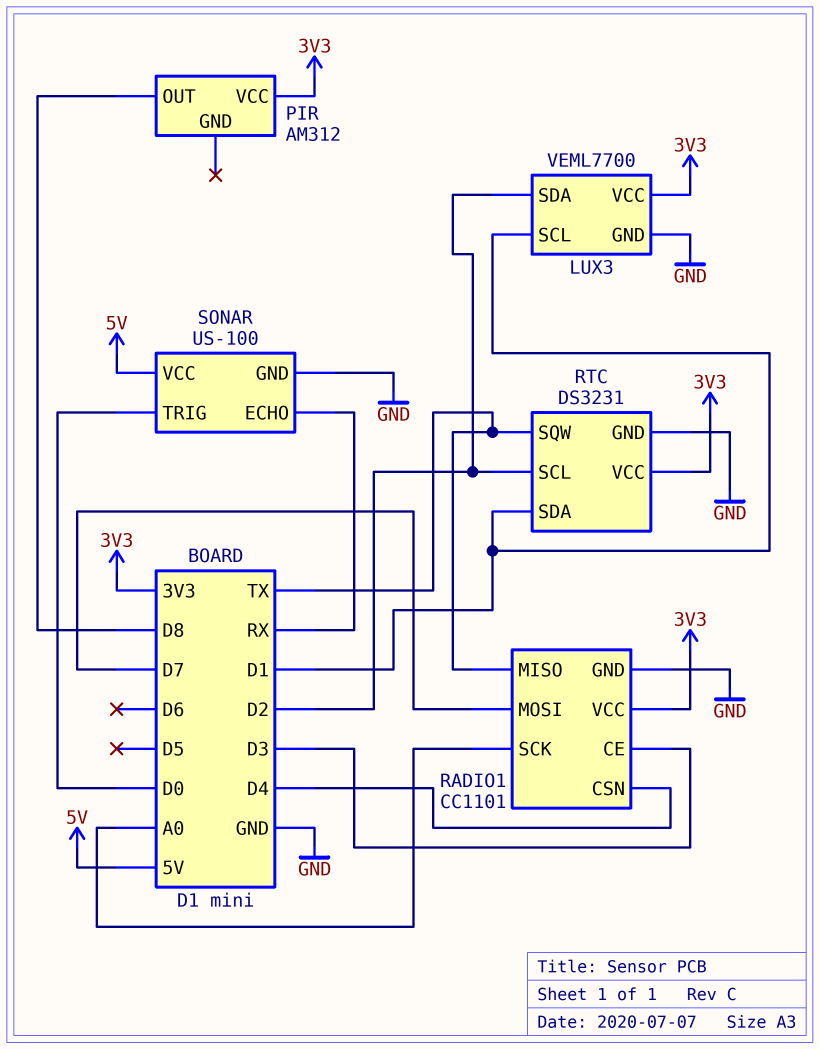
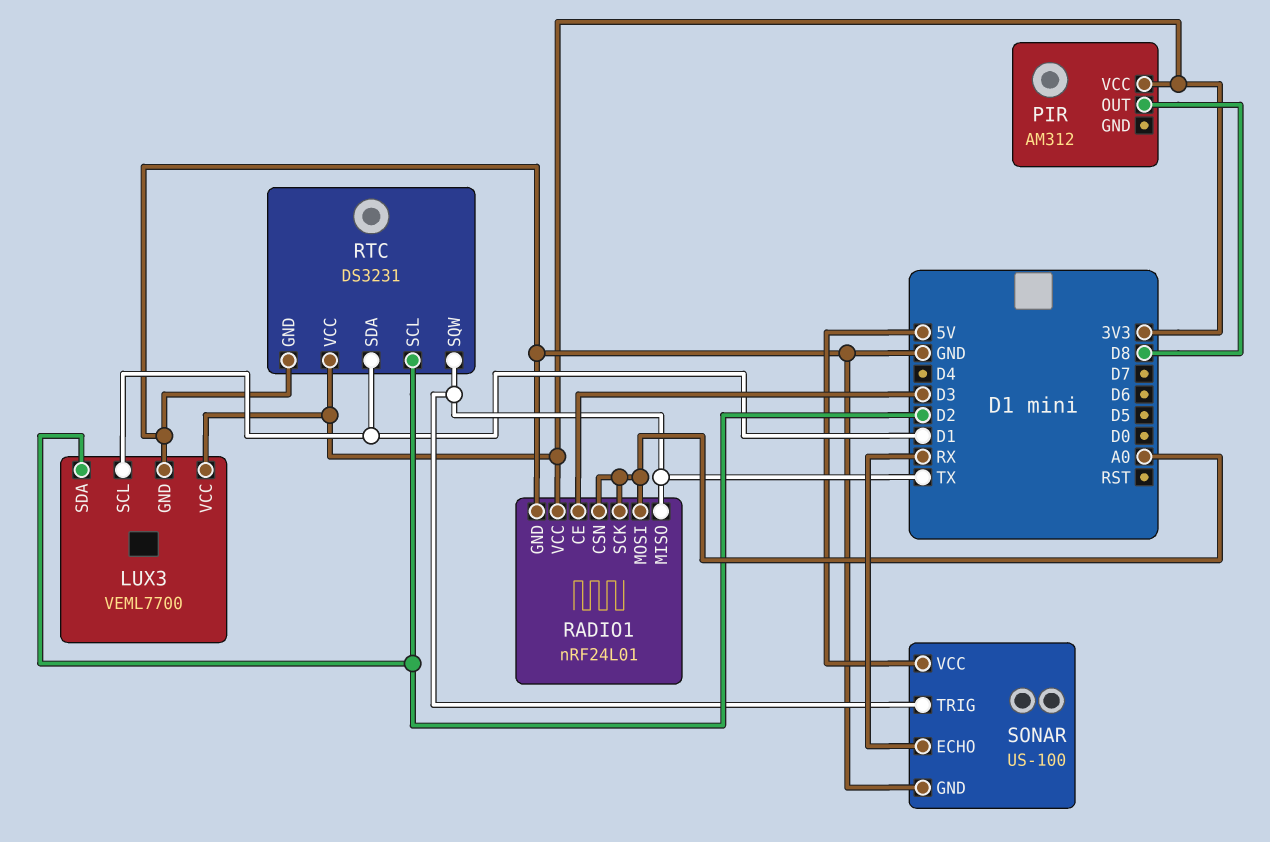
RADIO1: CC1101 -> nRF24L01
RADIO1 pin CSN: D4 -> A0
RADIO1 pin MOSI: D7 -> A0
SONAR pin TRIG: D0 -> TX

